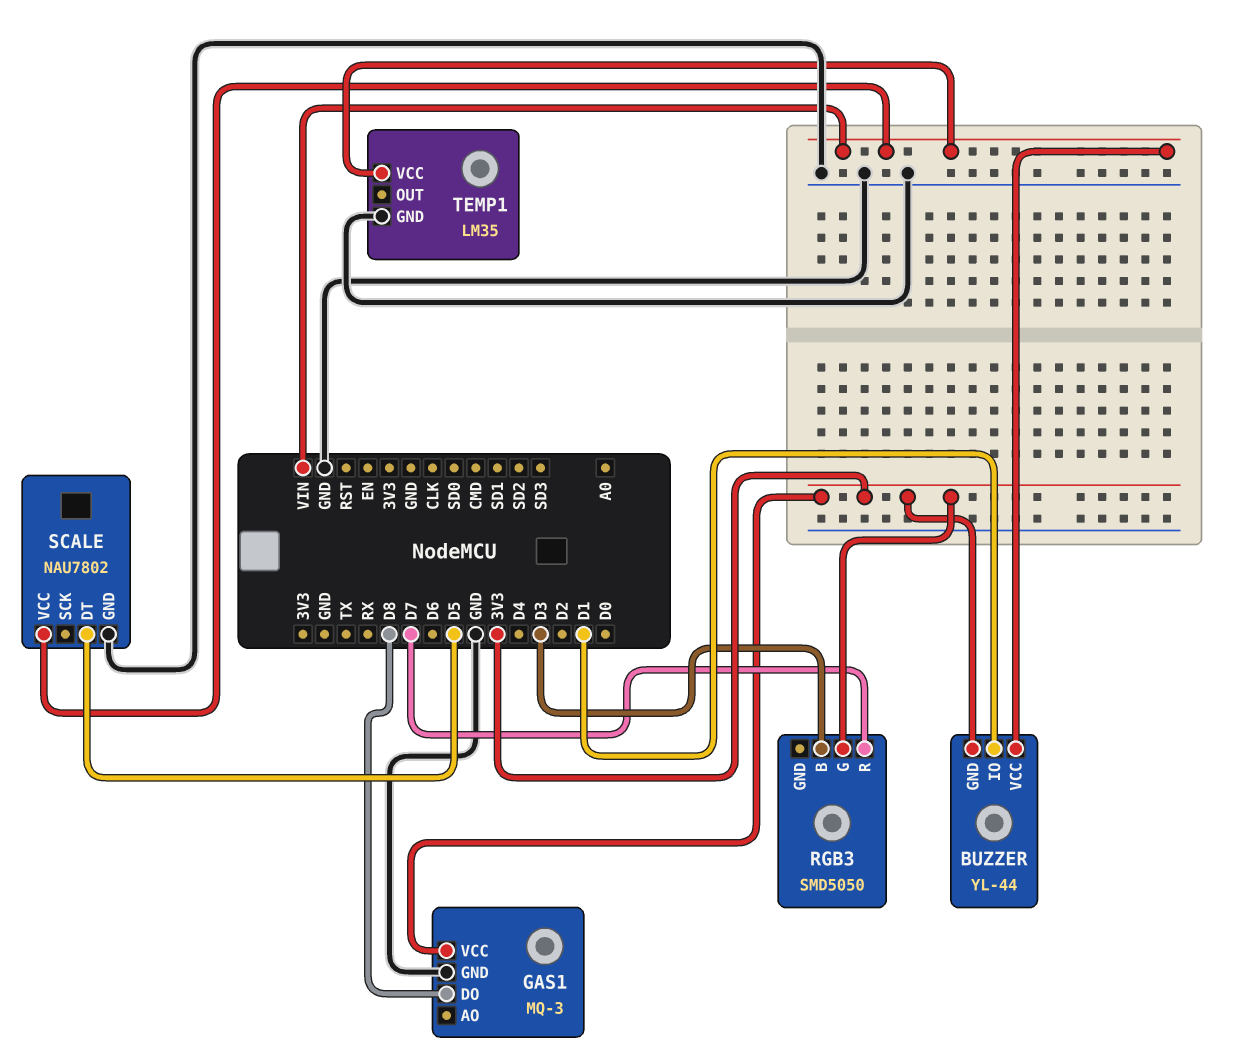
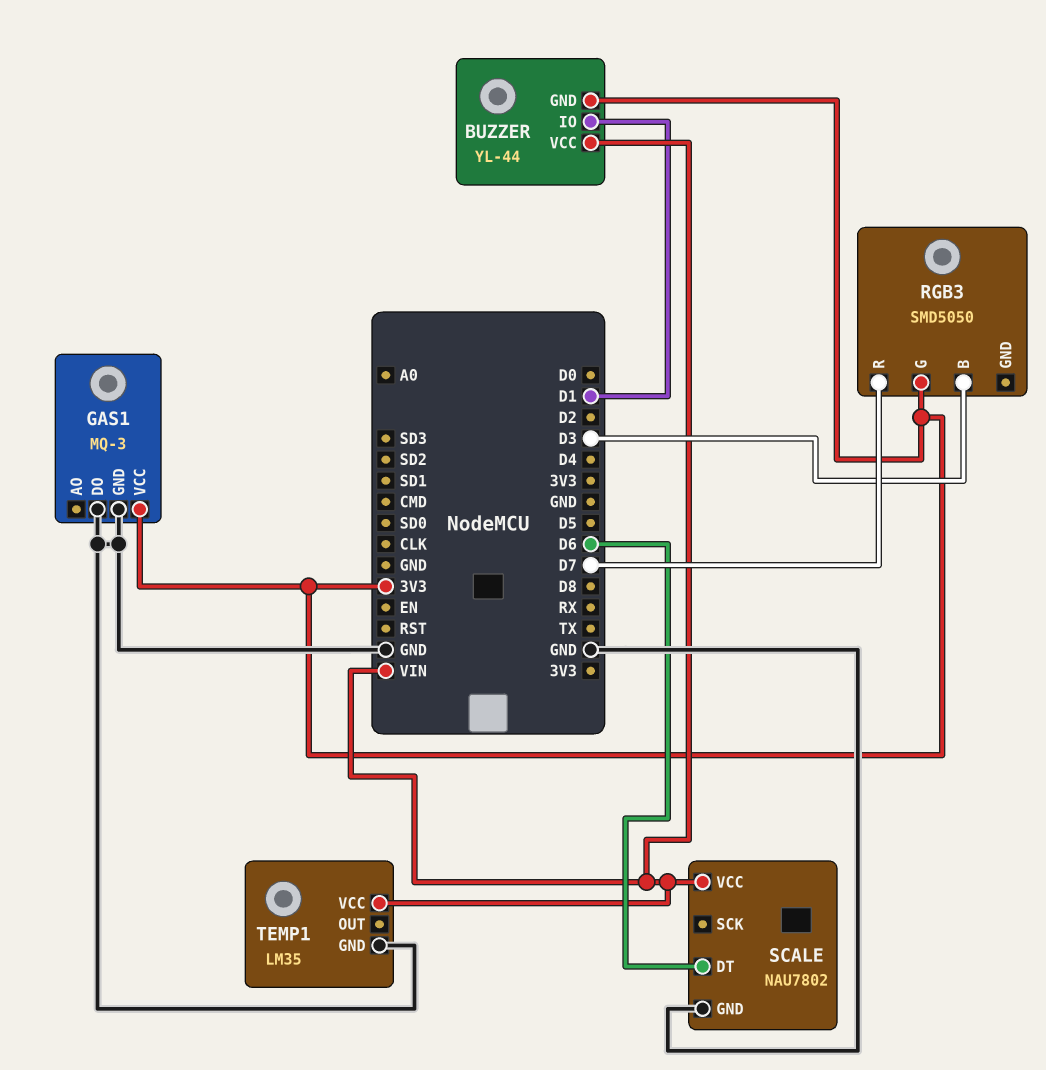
GAS1 pin DO: D8 -> GND
SCALE pin DT: D5 -> D6

